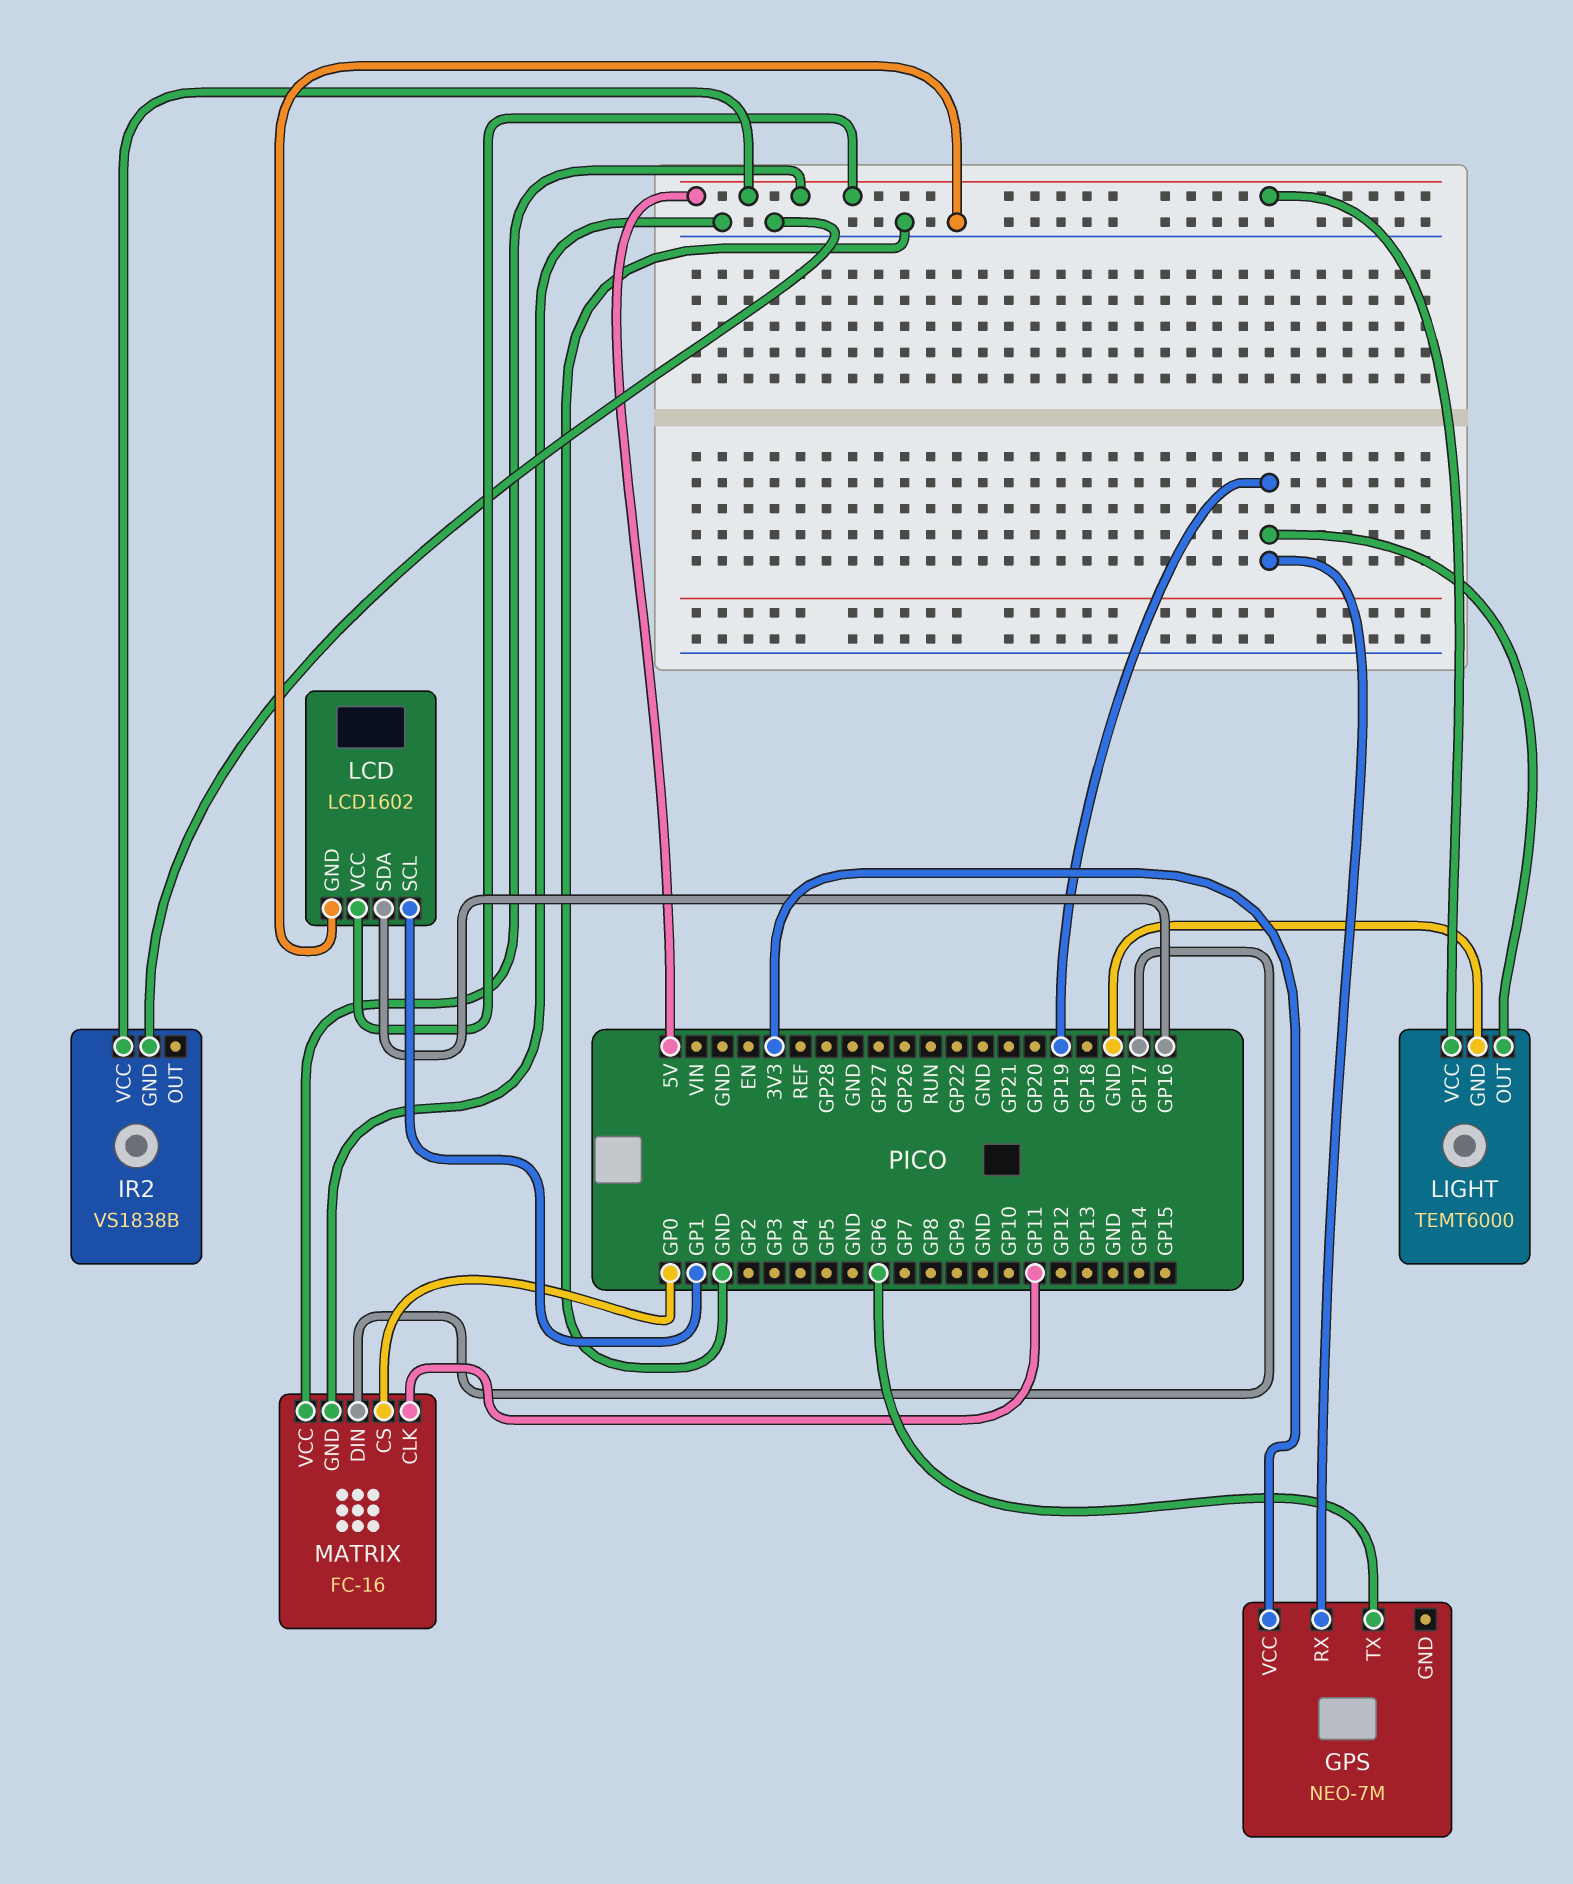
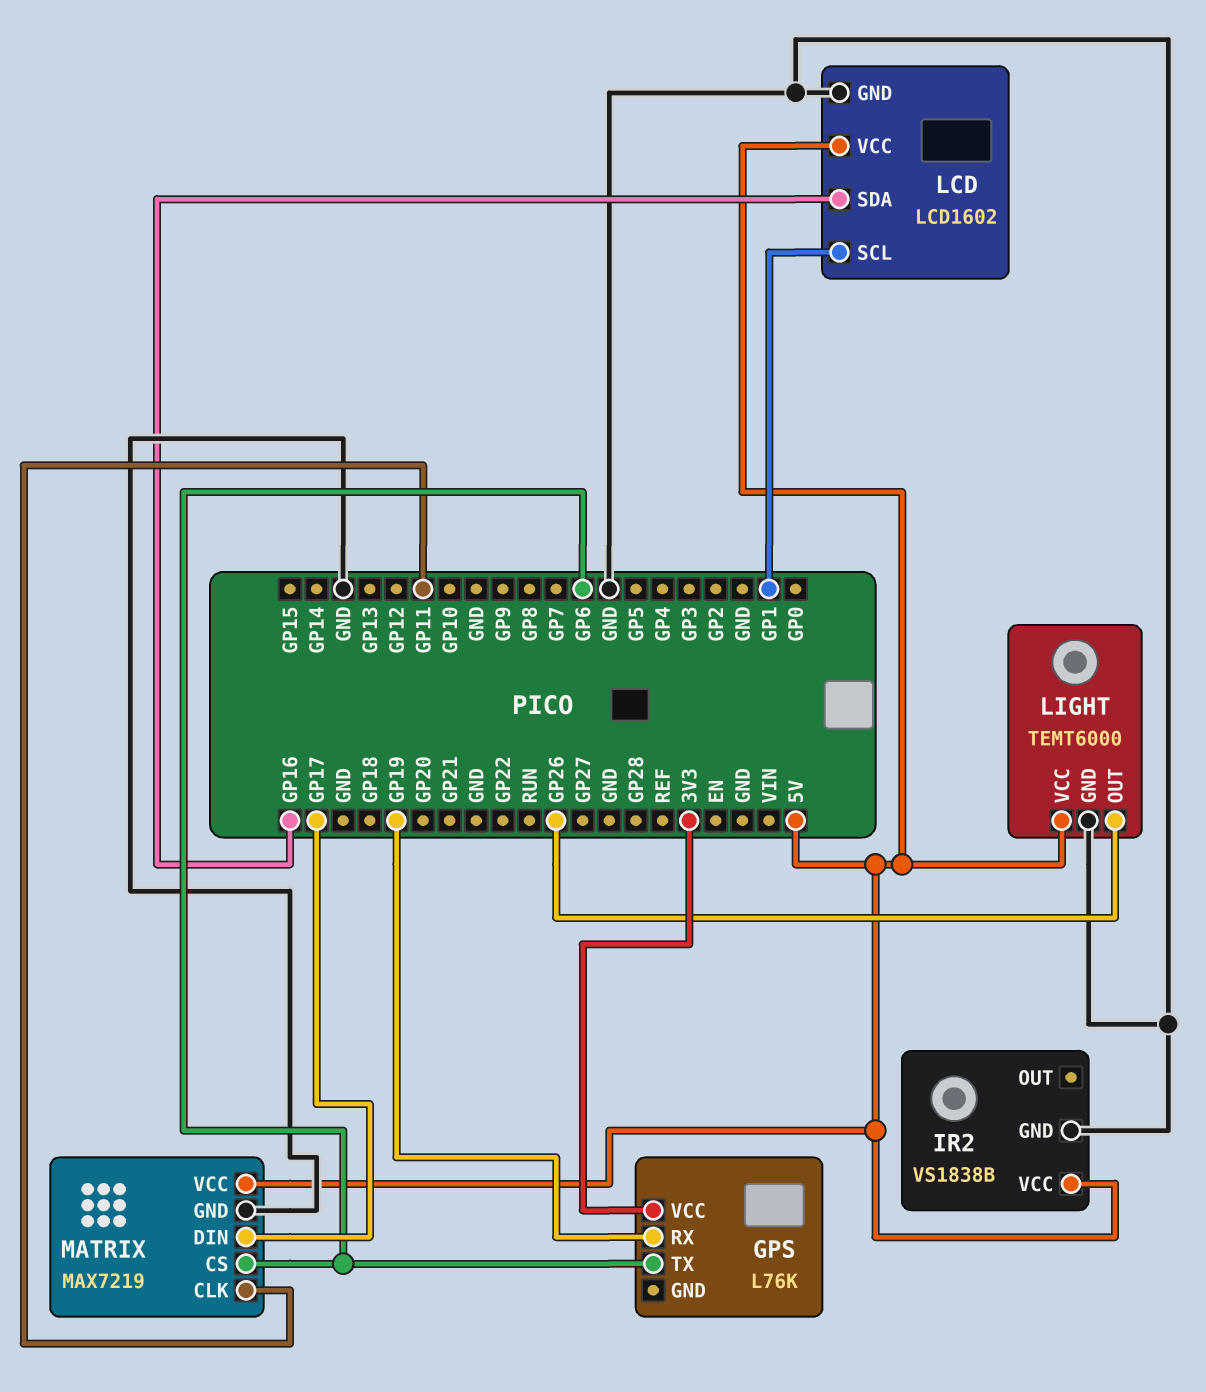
GPS: NEO-7M -> L76K
LIGHT pin OUT: GP19 -> GP26
MATRIX: FC-16 -> MAX7219
MATRIX pin CS: GP0 -> GP6

